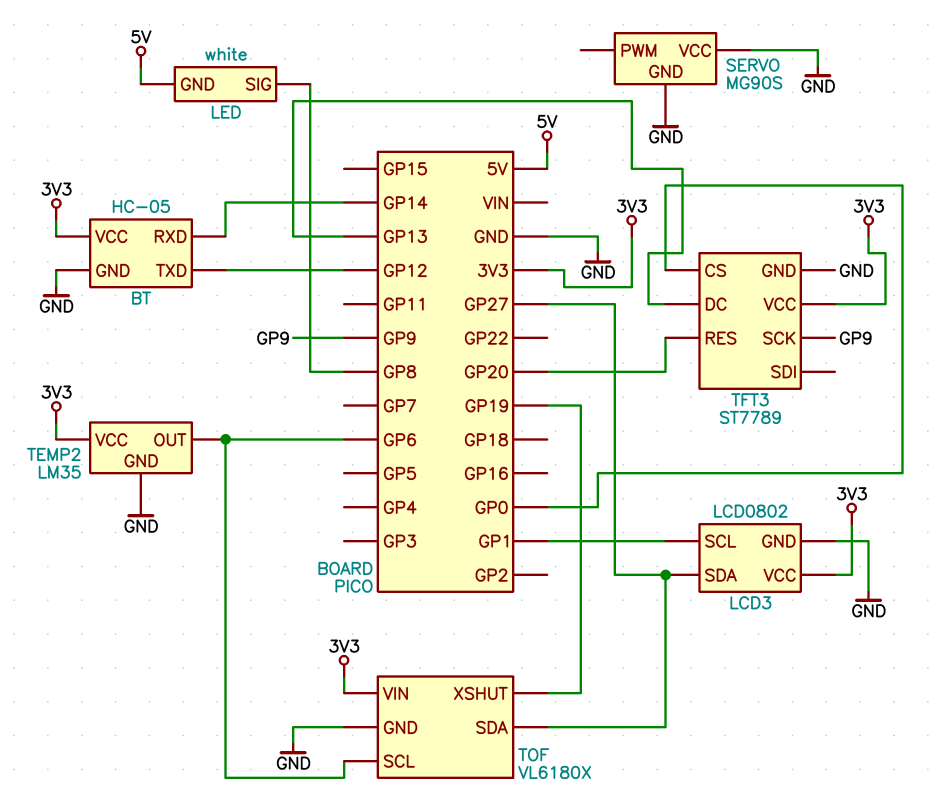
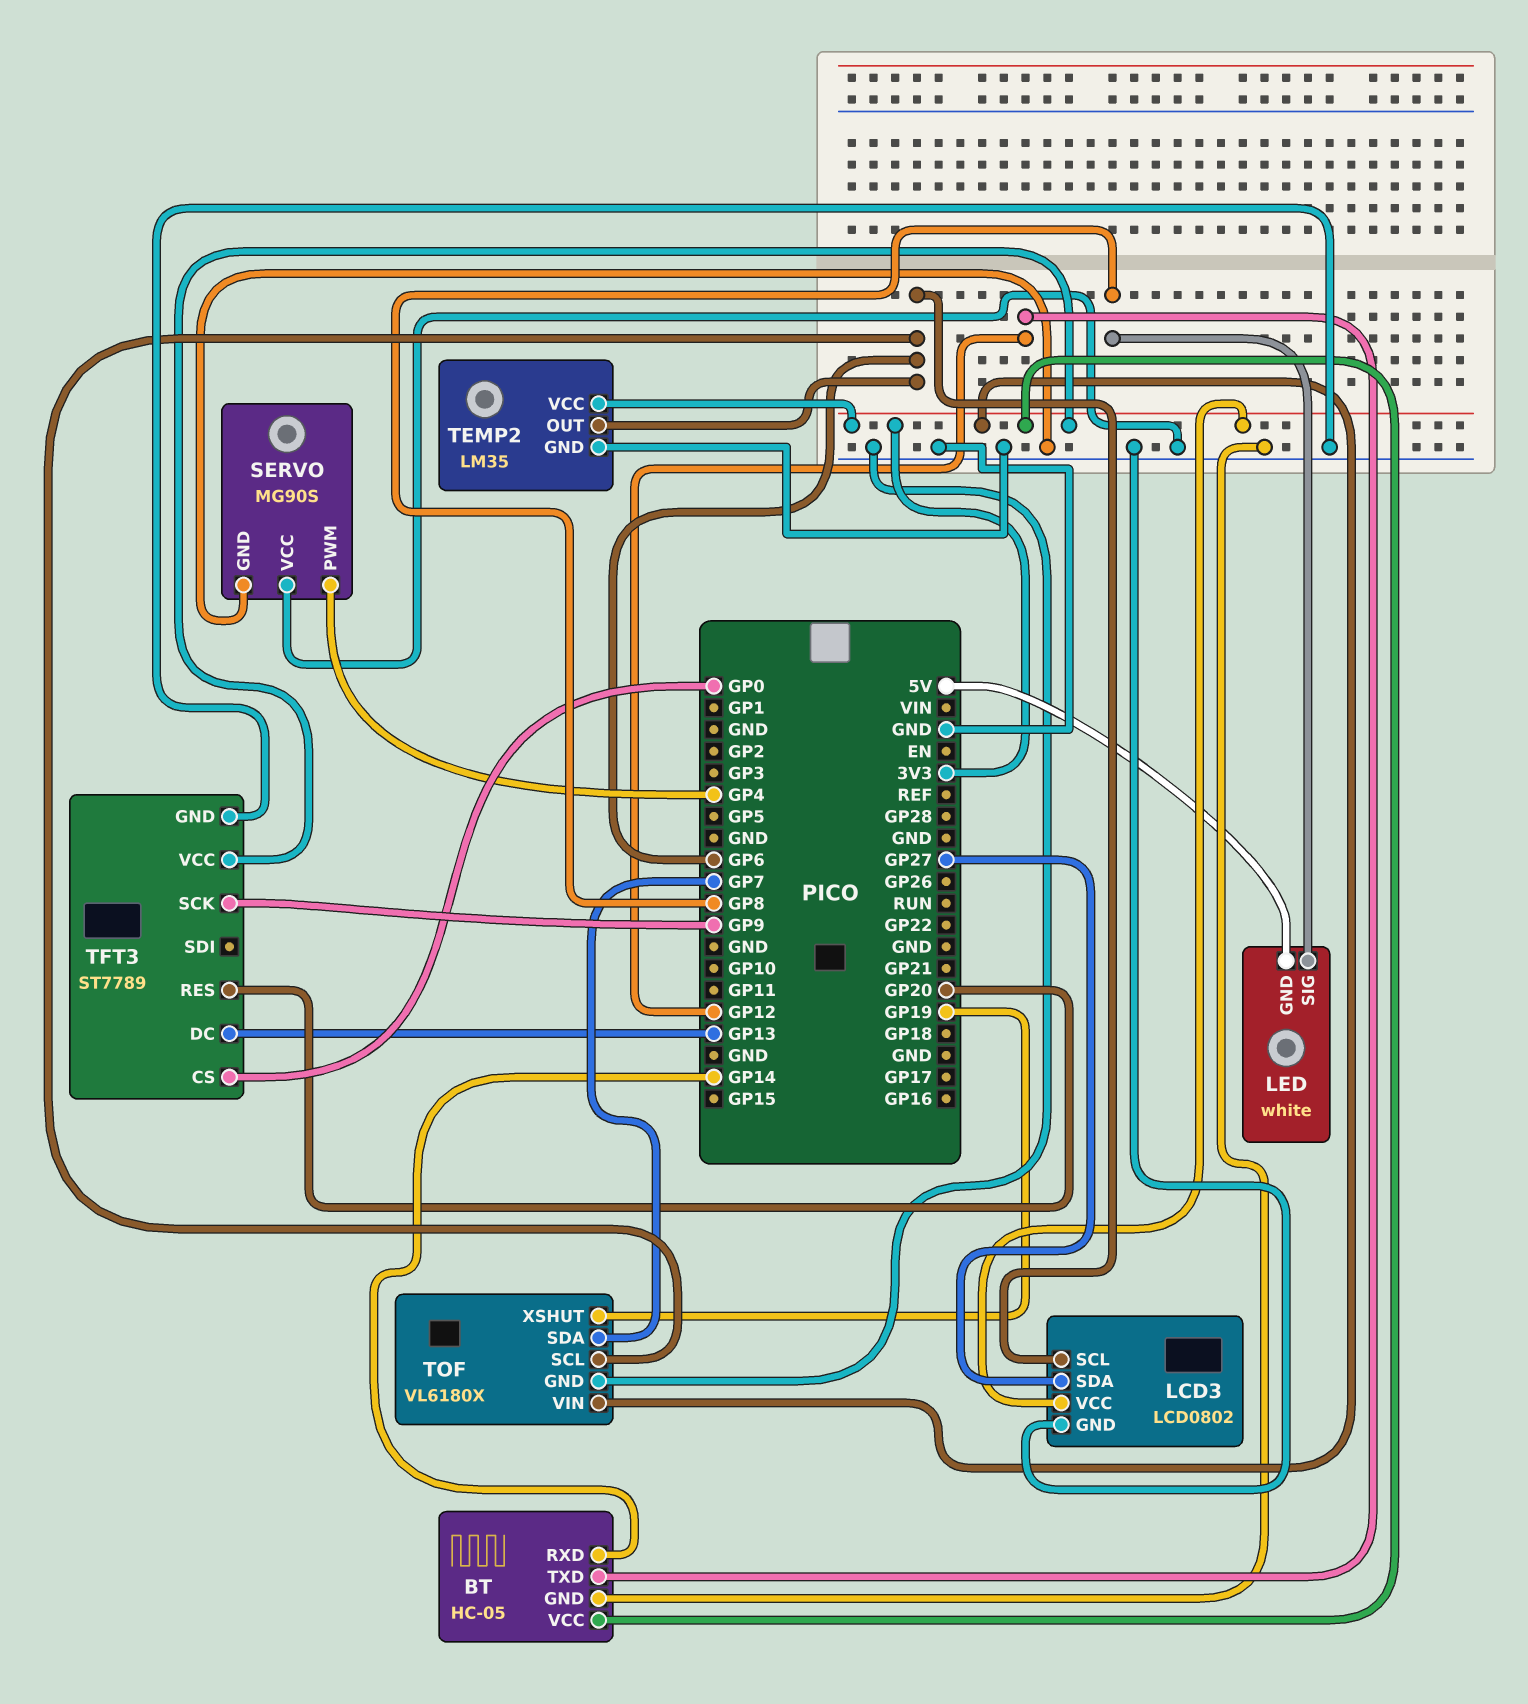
LCD3 pin SCL: GP1 -> GP6
SERVO pin PWM: none -> GP4
TOF pin SDA: GP27 -> GP7

